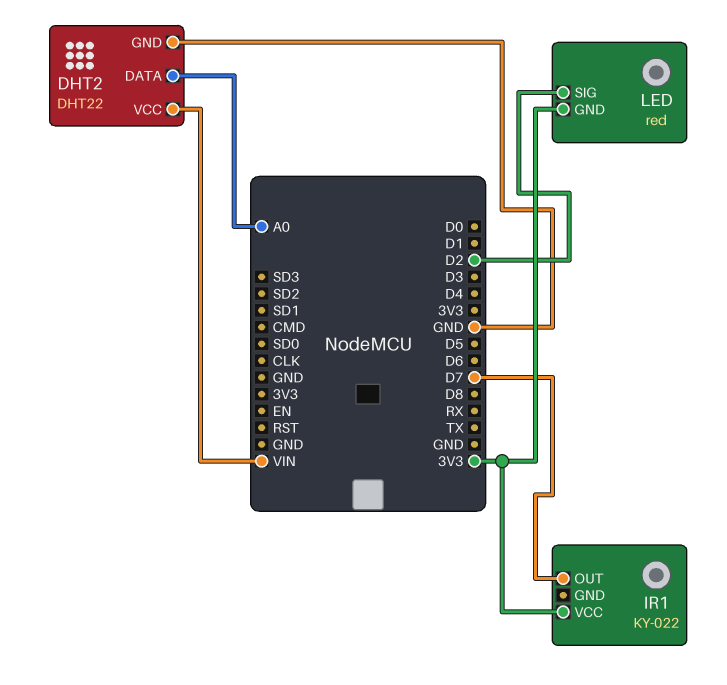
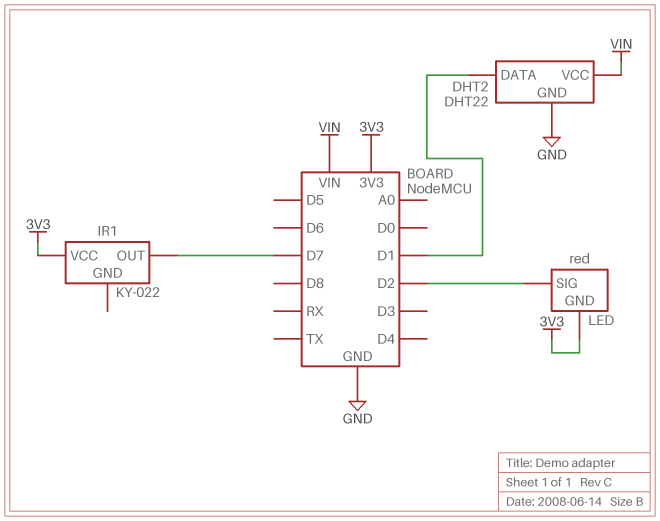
DHT2 pin DATA: A0 -> D1

